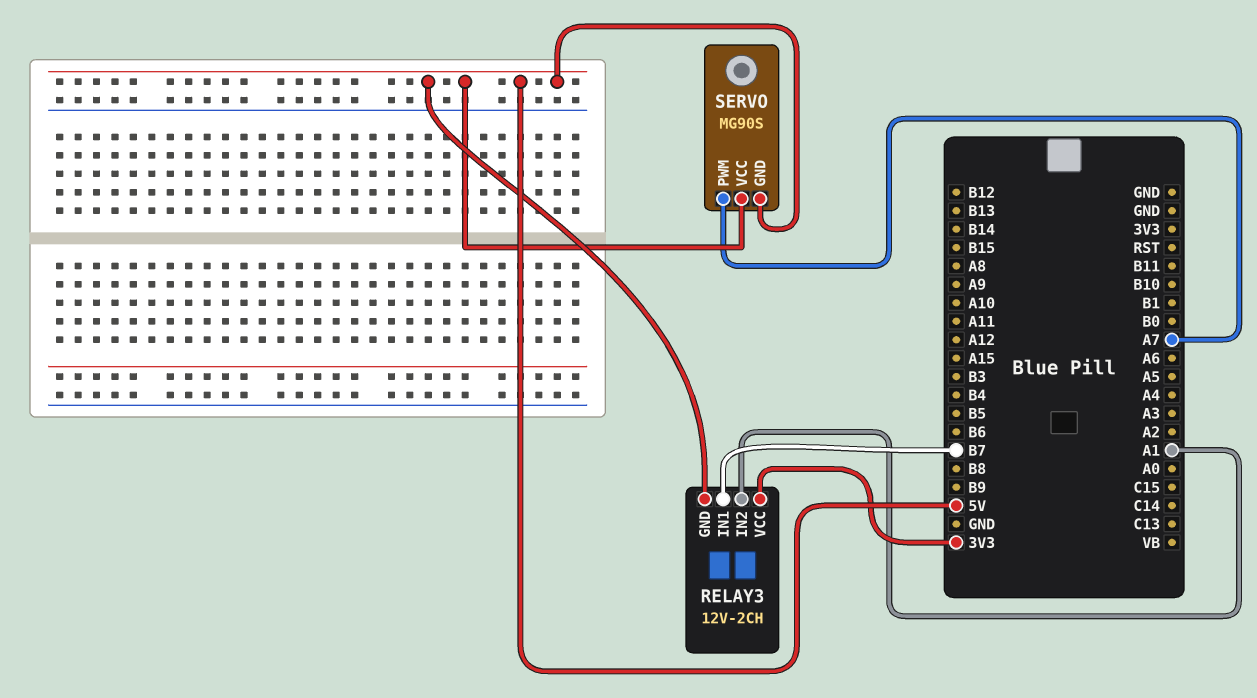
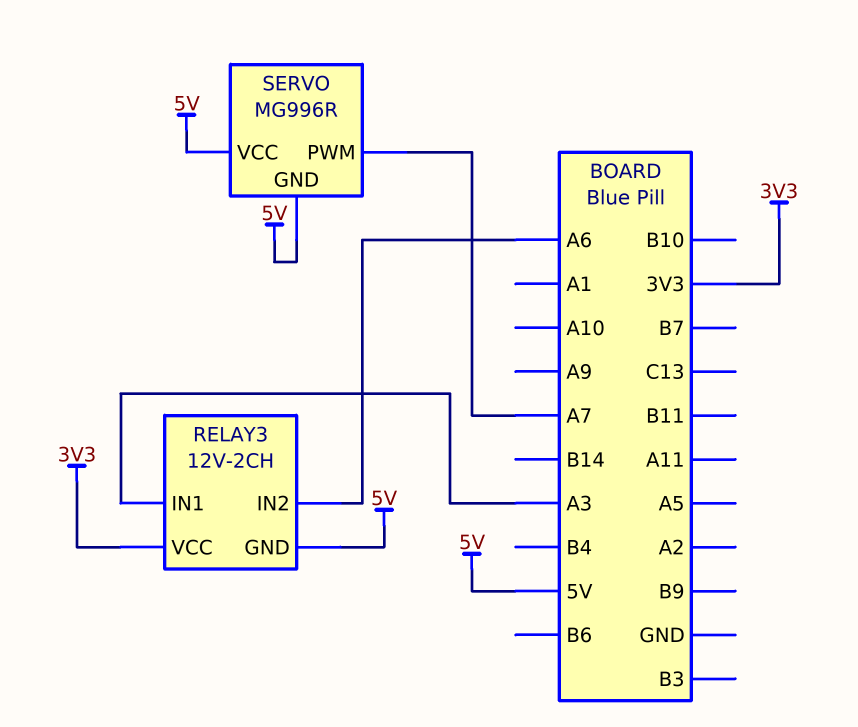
RELAY3 pin IN1: B7 -> A3
RELAY3 pin IN2: A1 -> A6
SERVO: MG90S -> MG996R

